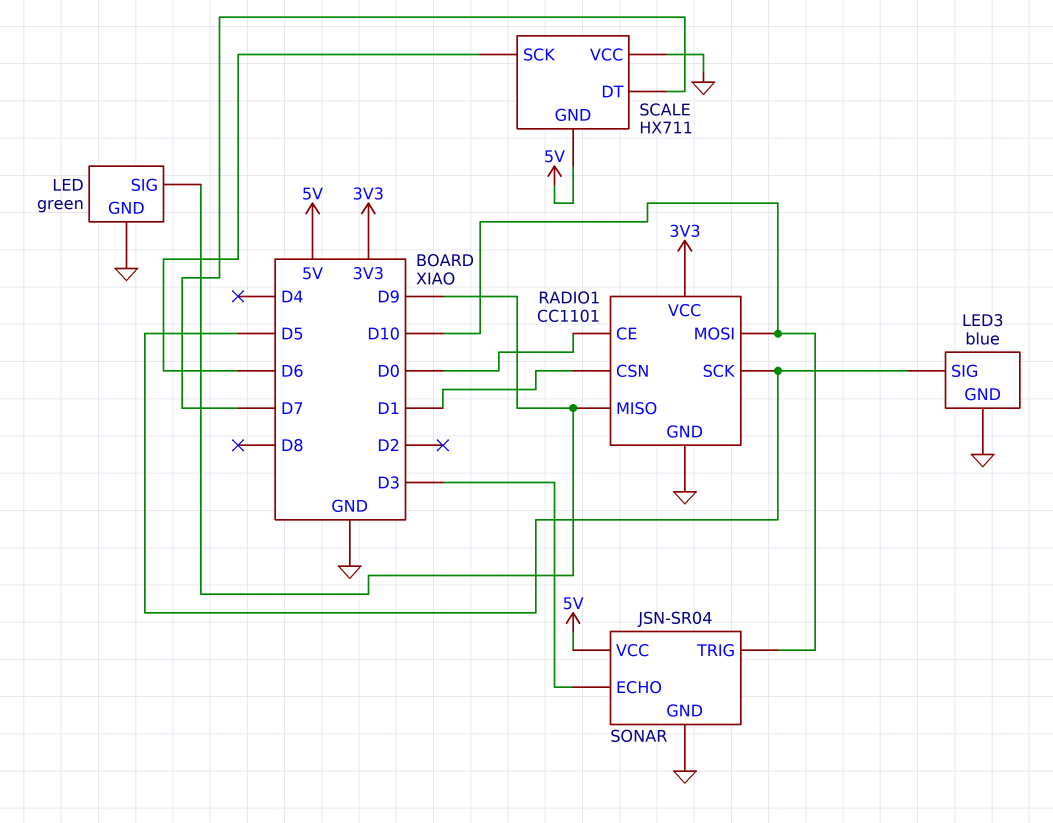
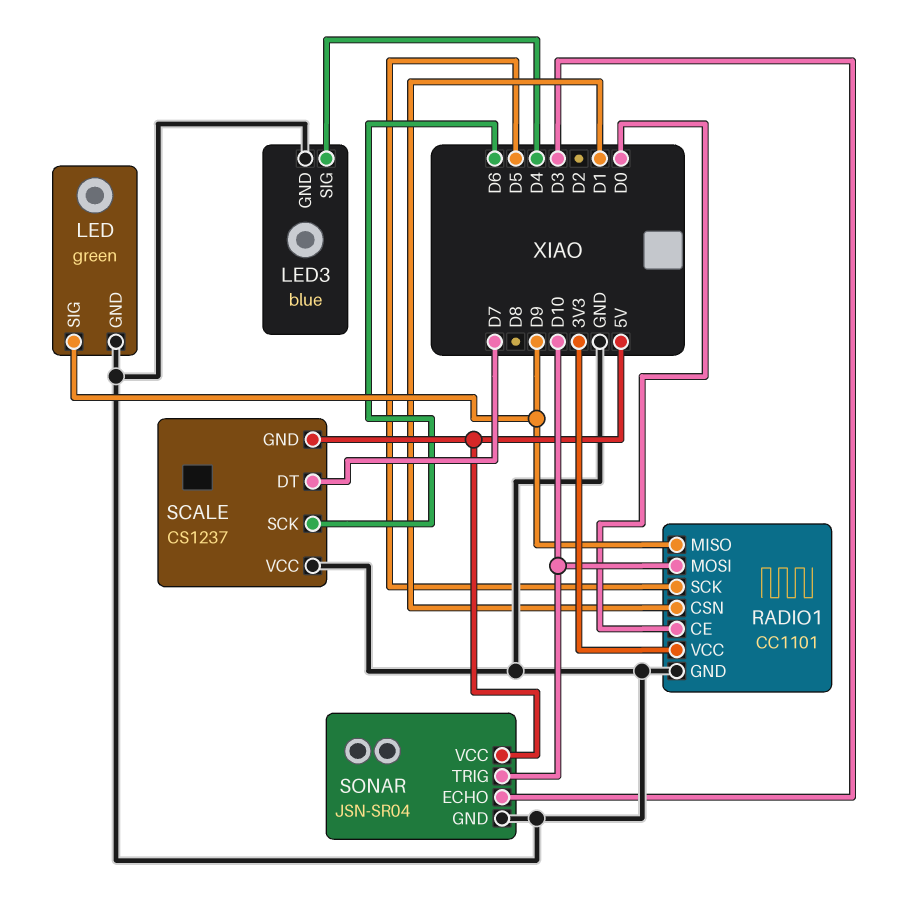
LED3 pin SIG: D5 -> D4
SCALE: HX711 -> CS1237

